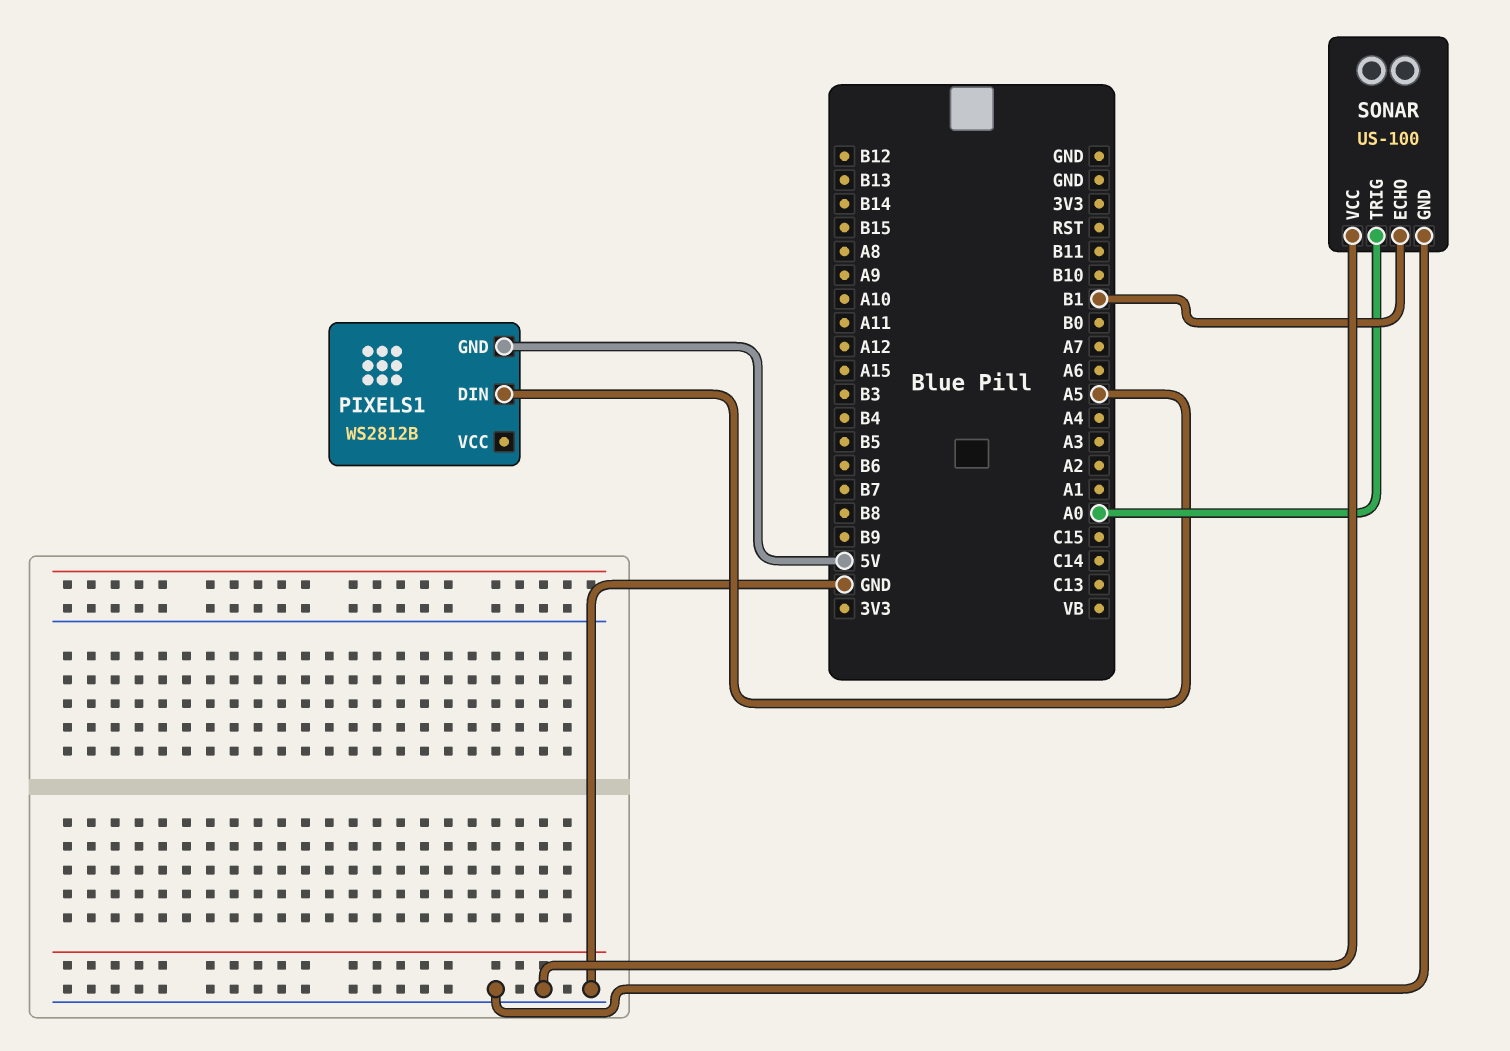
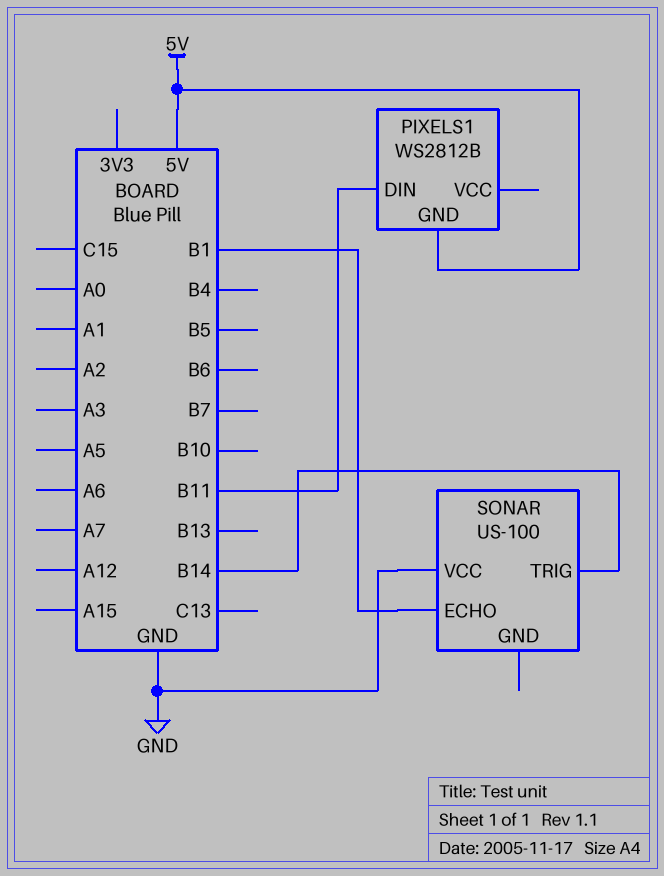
PIXELS1 pin DIN: A5 -> B11
SONAR pin GND: GND -> none
SONAR pin TRIG: A0 -> B14

